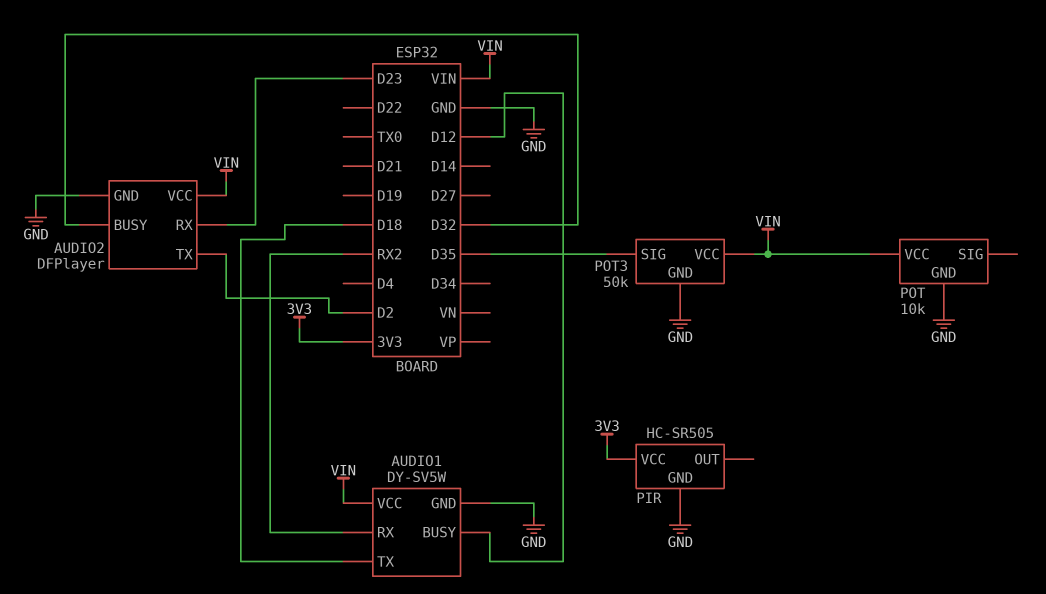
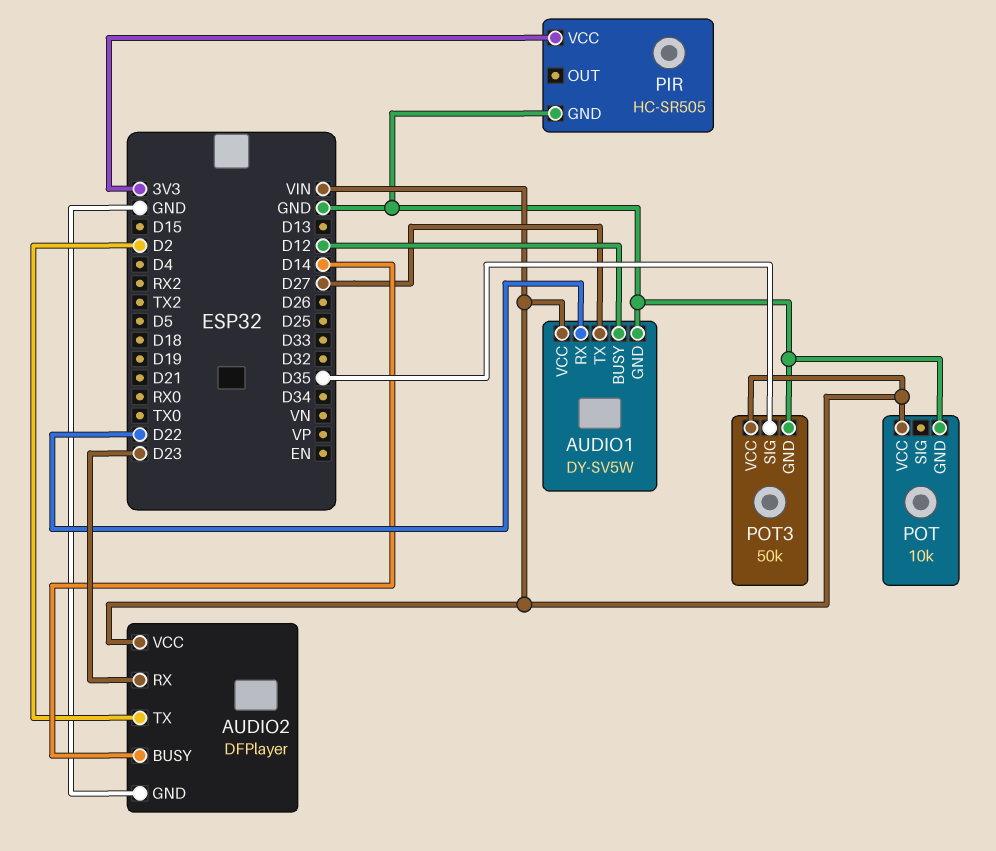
AUDIO1 pin RX: RX2 -> D22
AUDIO1 pin TX: D18 -> D27
AUDIO2 pin BUSY: D32 -> D14

